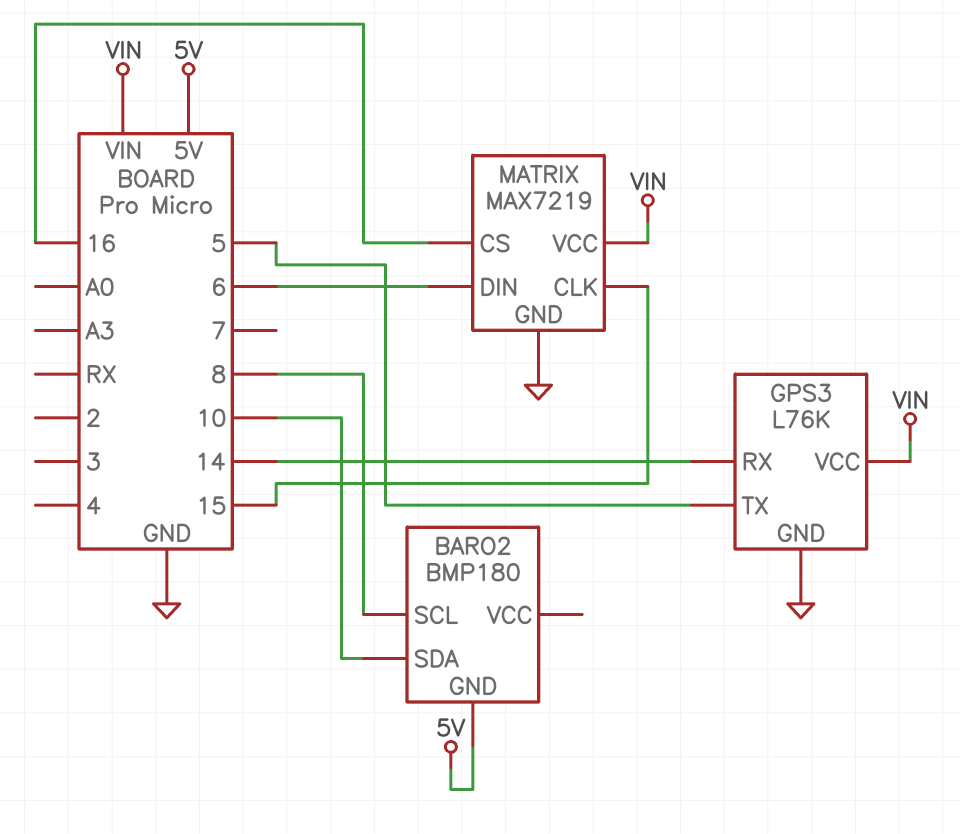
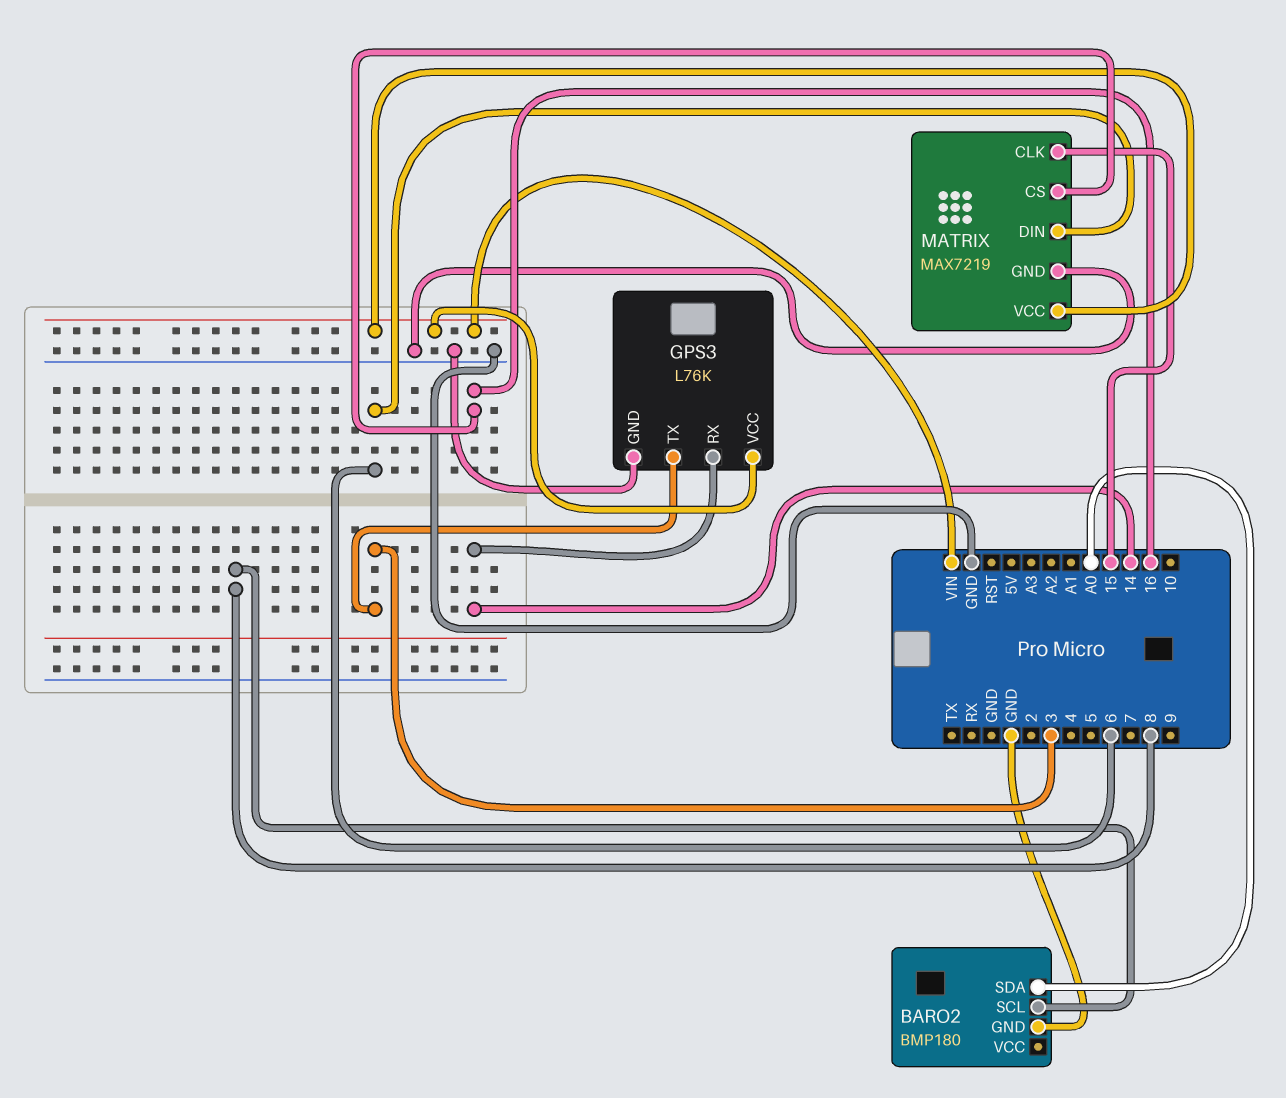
BARO2 pin GND: 5V -> GND
BARO2 pin SDA: 10 -> A0
GPS3 pin TX: 5 -> 3

